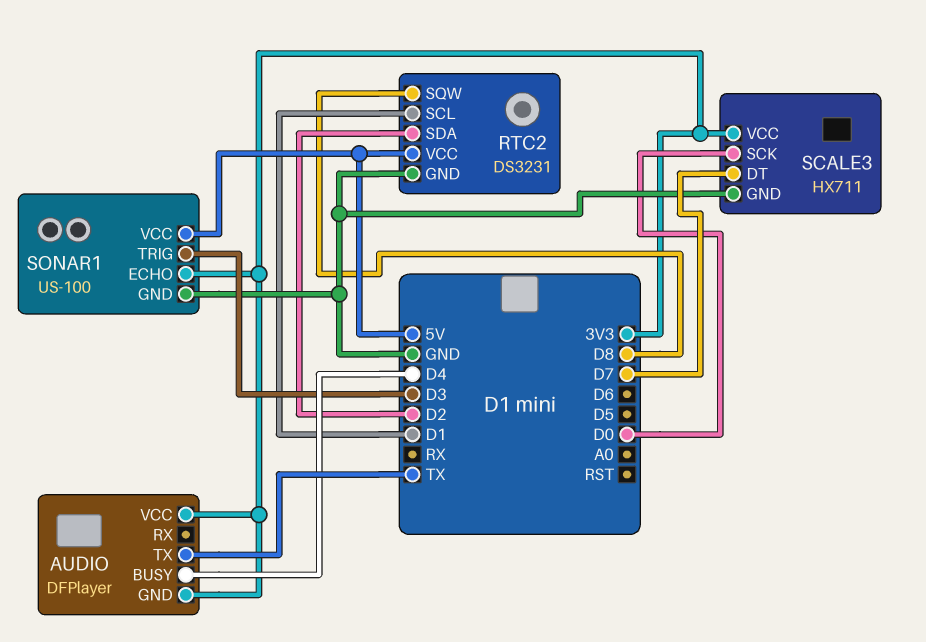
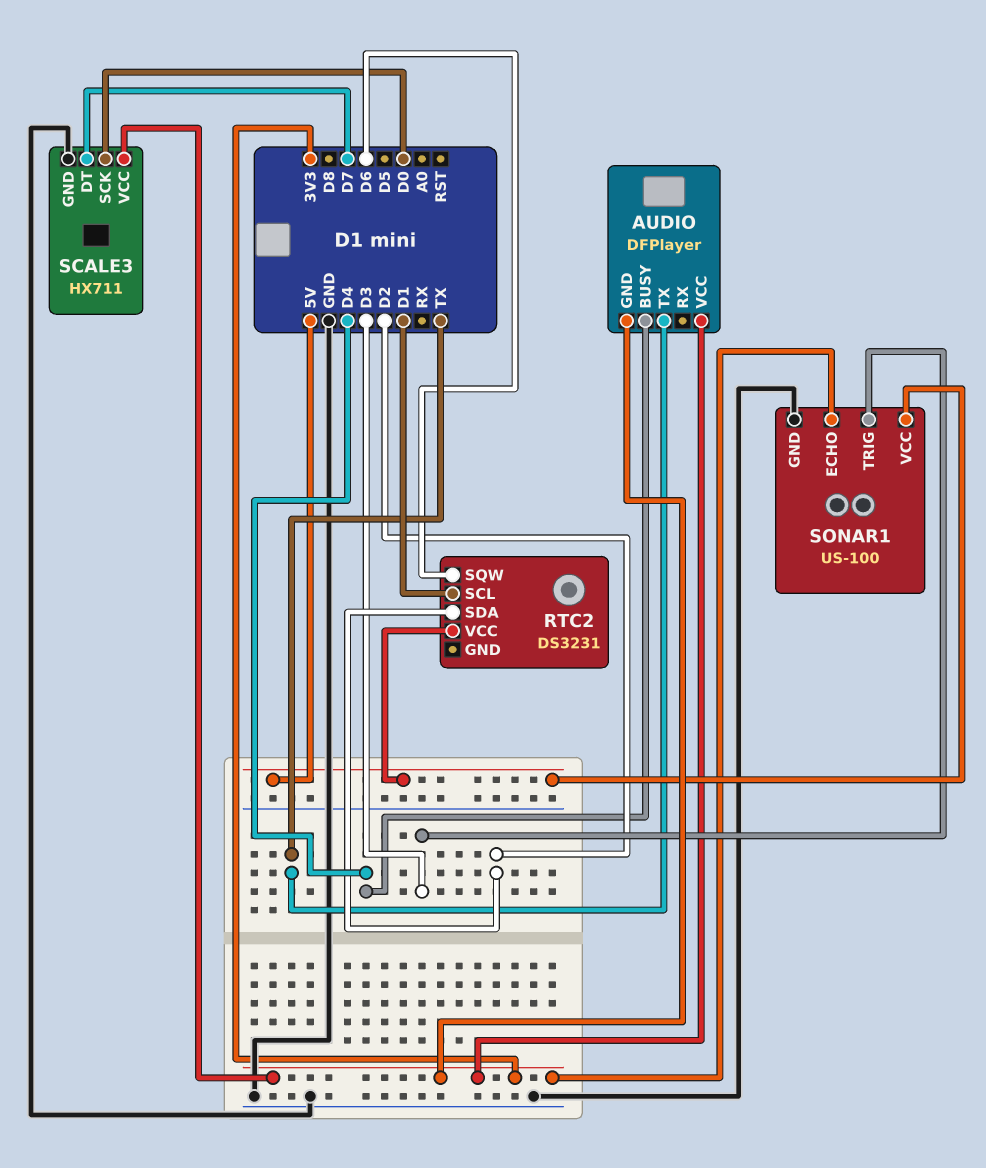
RTC2 pin GND: GND -> none
RTC2 pin SQW: D8 -> D6

